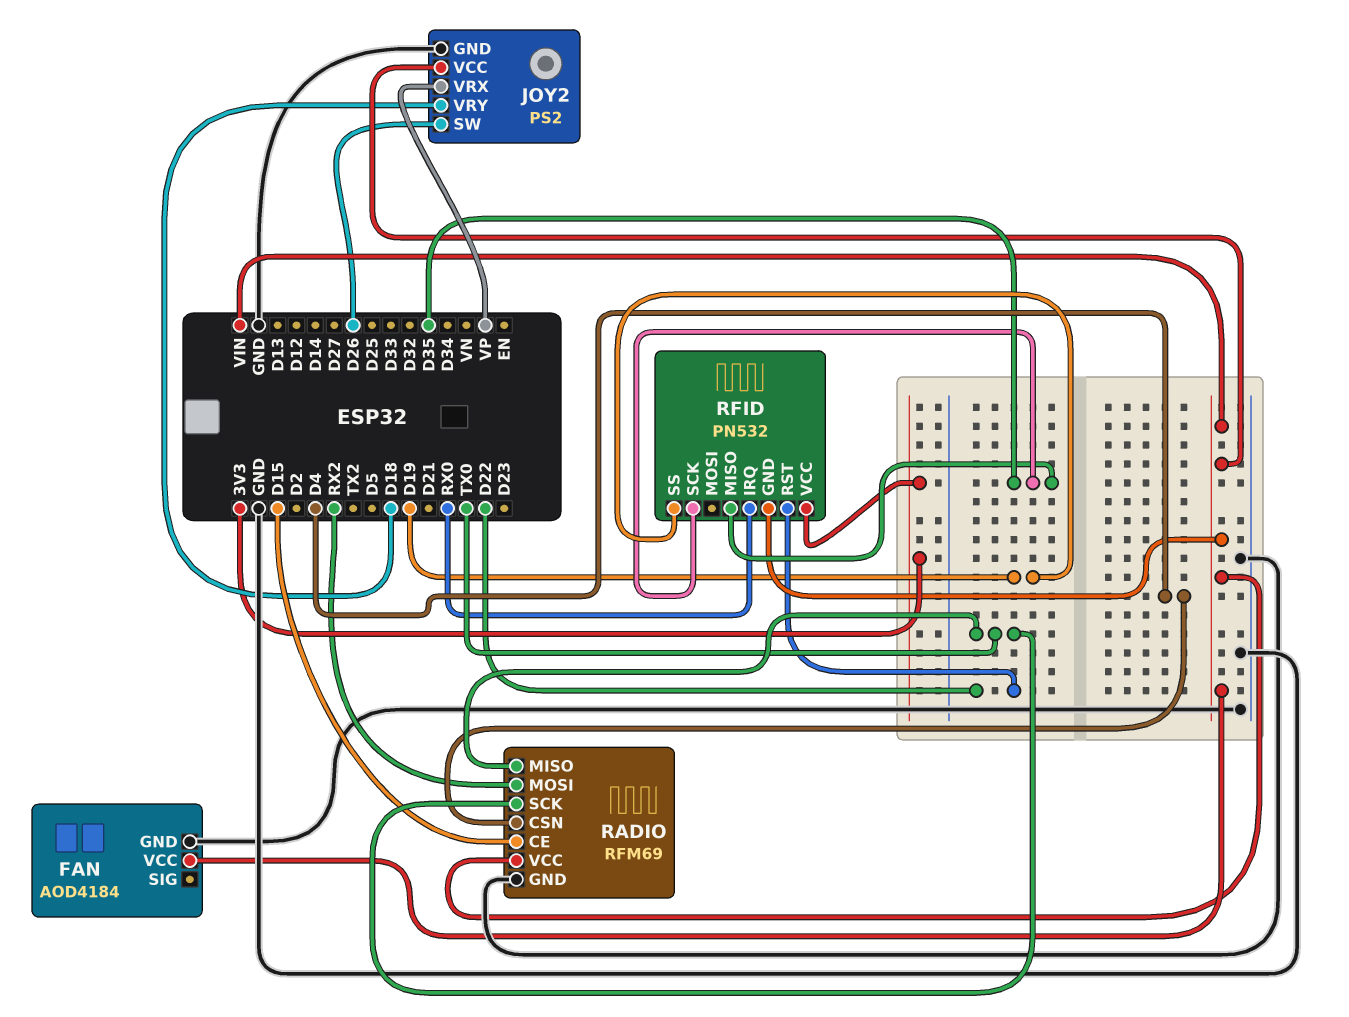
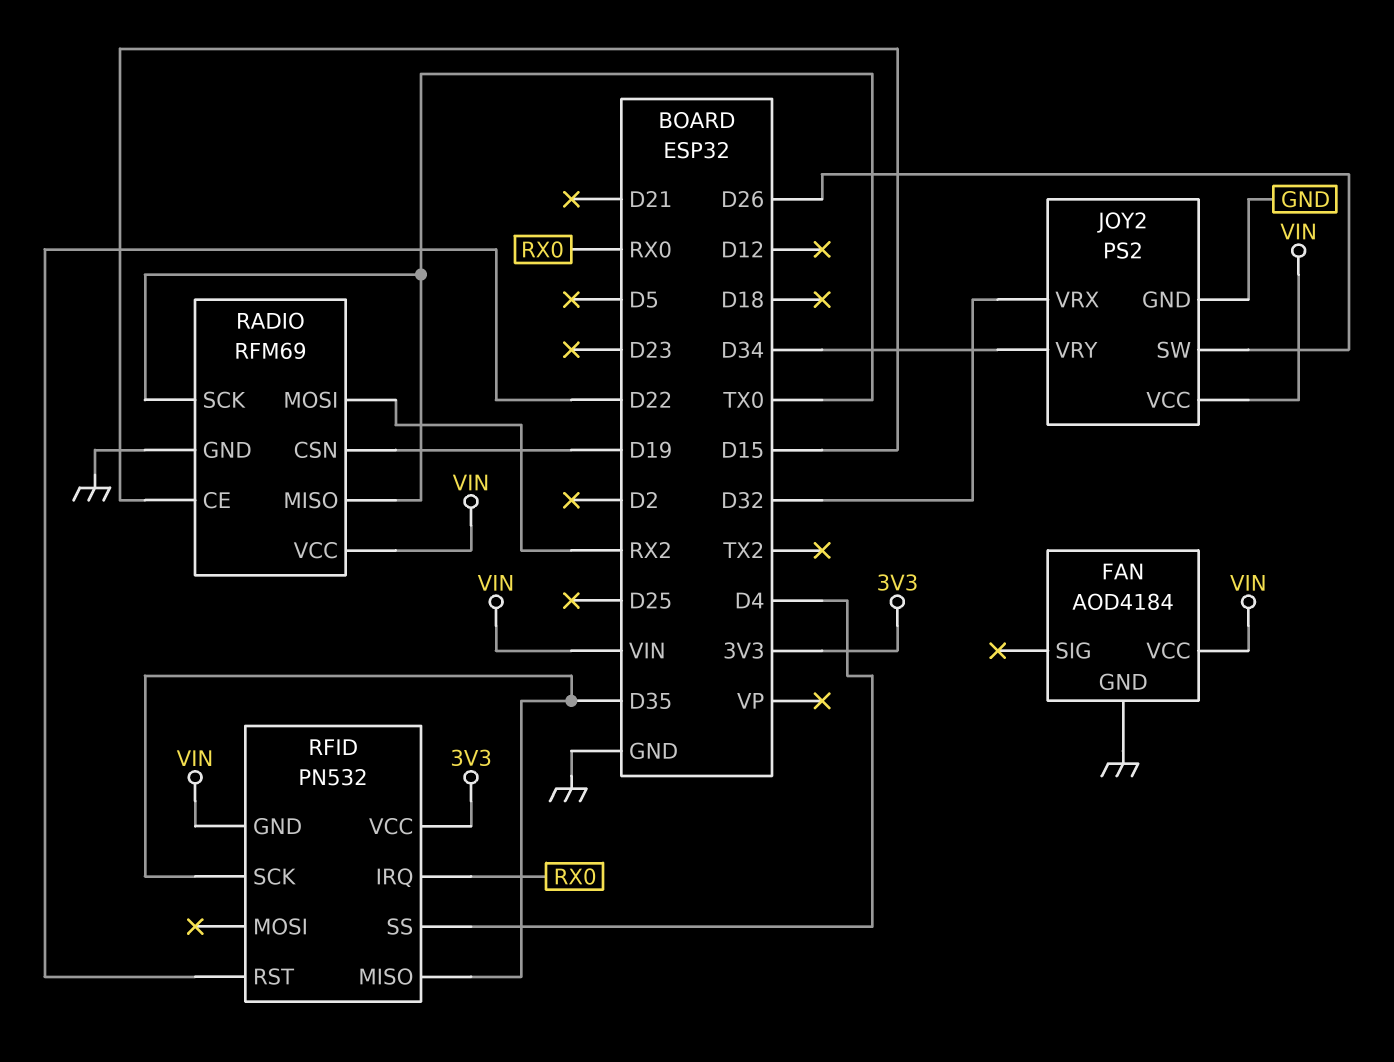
JOY2 pin VRX: VP -> D32
JOY2 pin VRY: D18 -> D34
RADIO pin CSN: D4 -> D19
RFID pin SS: D19 -> D4

